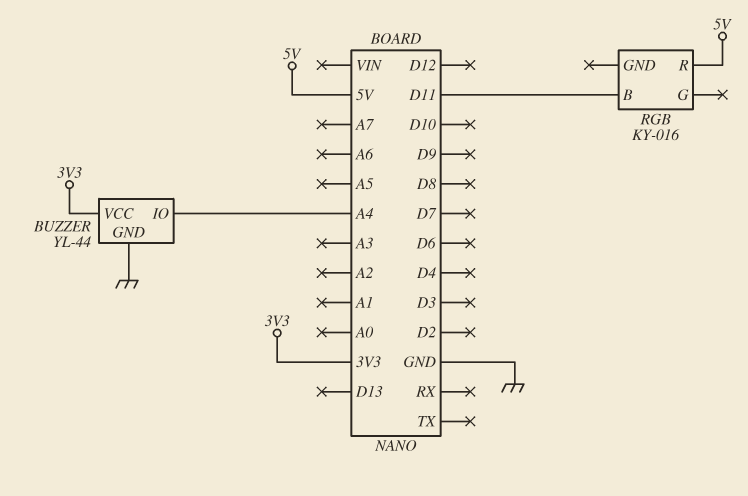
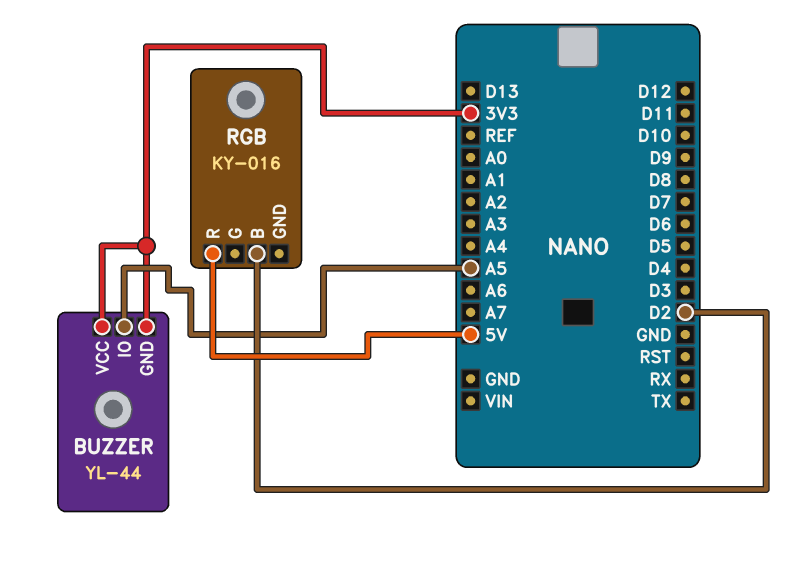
BUZZER pin GND: GND -> 3V3
BUZZER pin IO: A4 -> A5
RGB pin B: D11 -> D2

